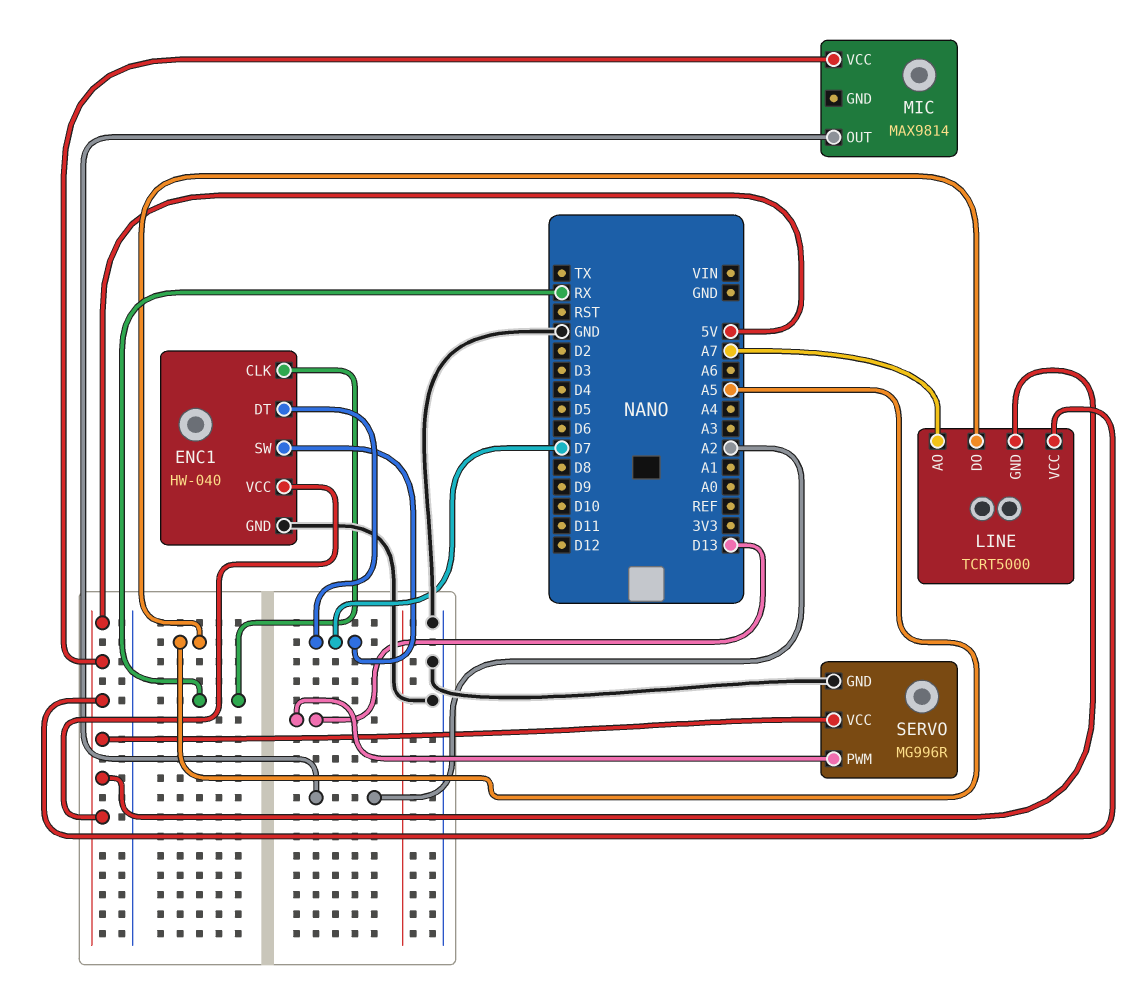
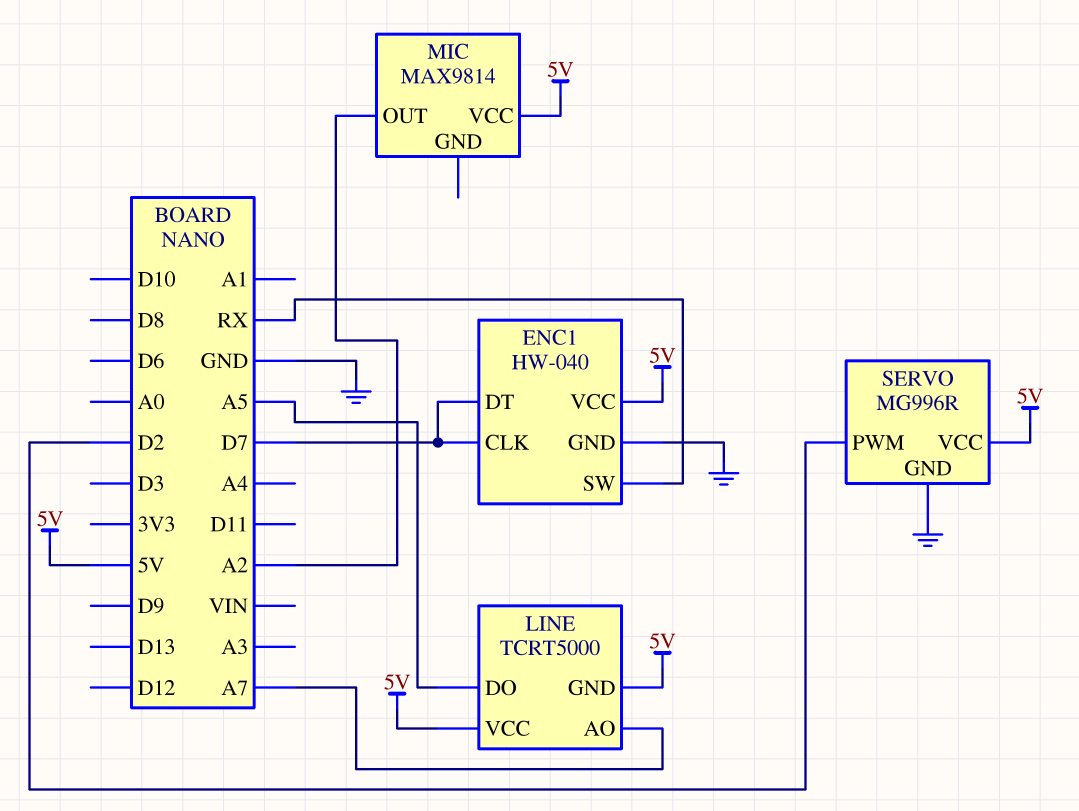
ENC1 pin CLK: RX -> D7
ENC1 pin SW: D7 -> RX
SERVO pin PWM: D13 -> D2

